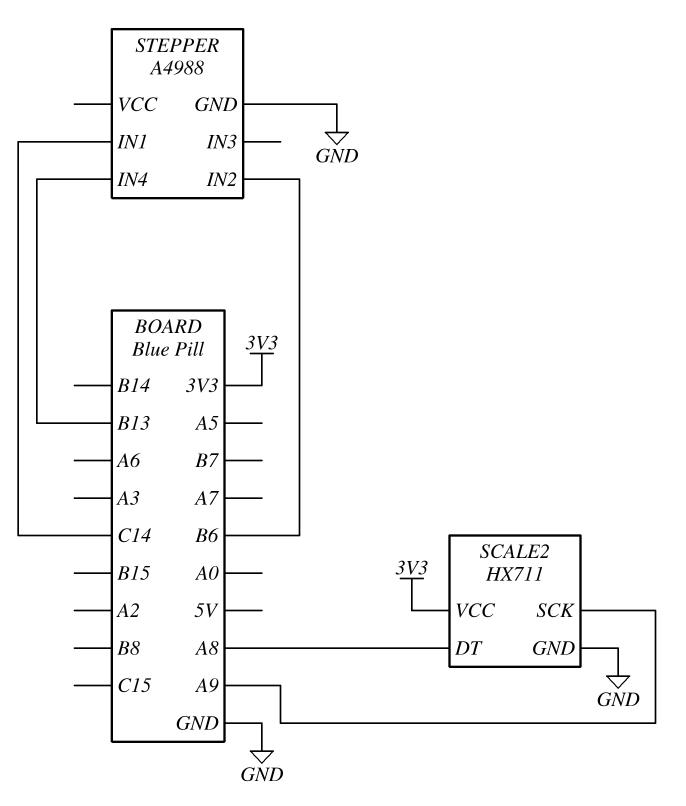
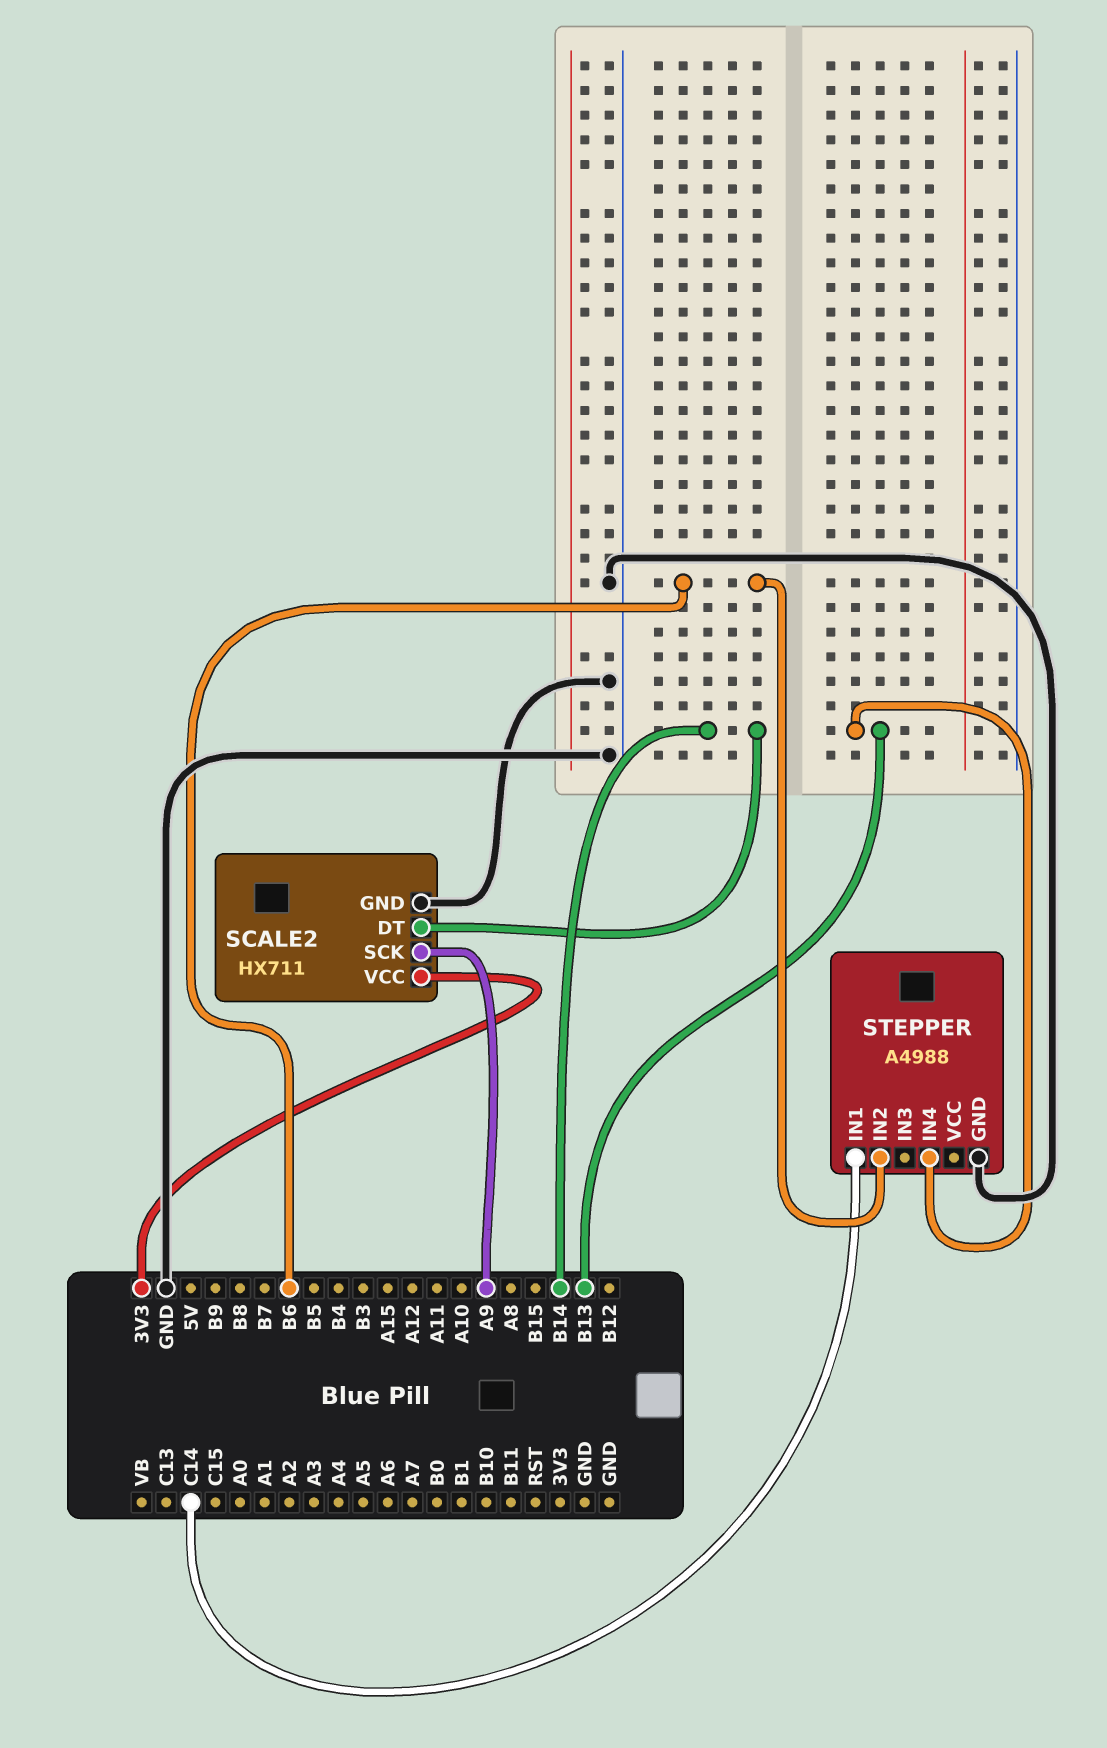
SCALE2 pin DT: A8 -> B14

